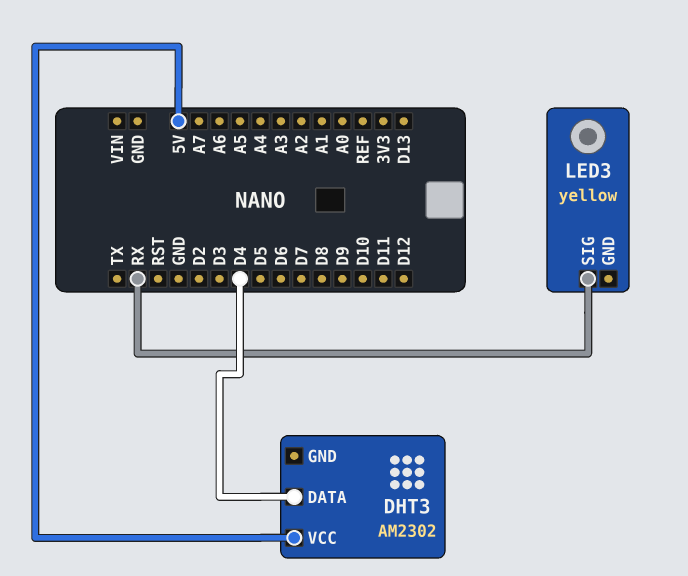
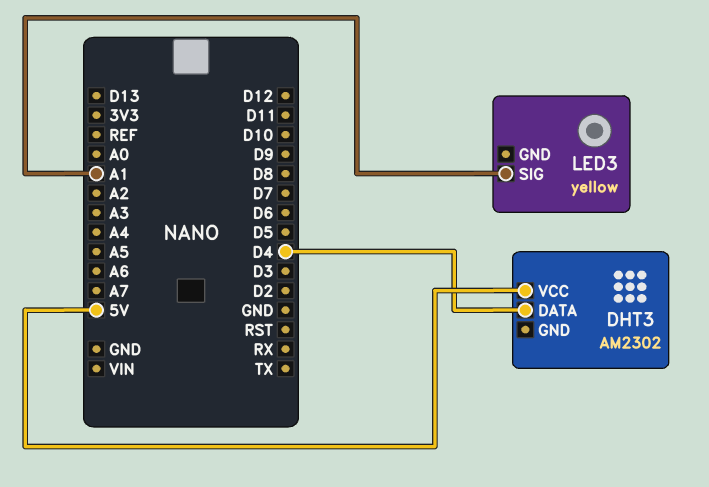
LED3 pin SIG: RX -> A1

